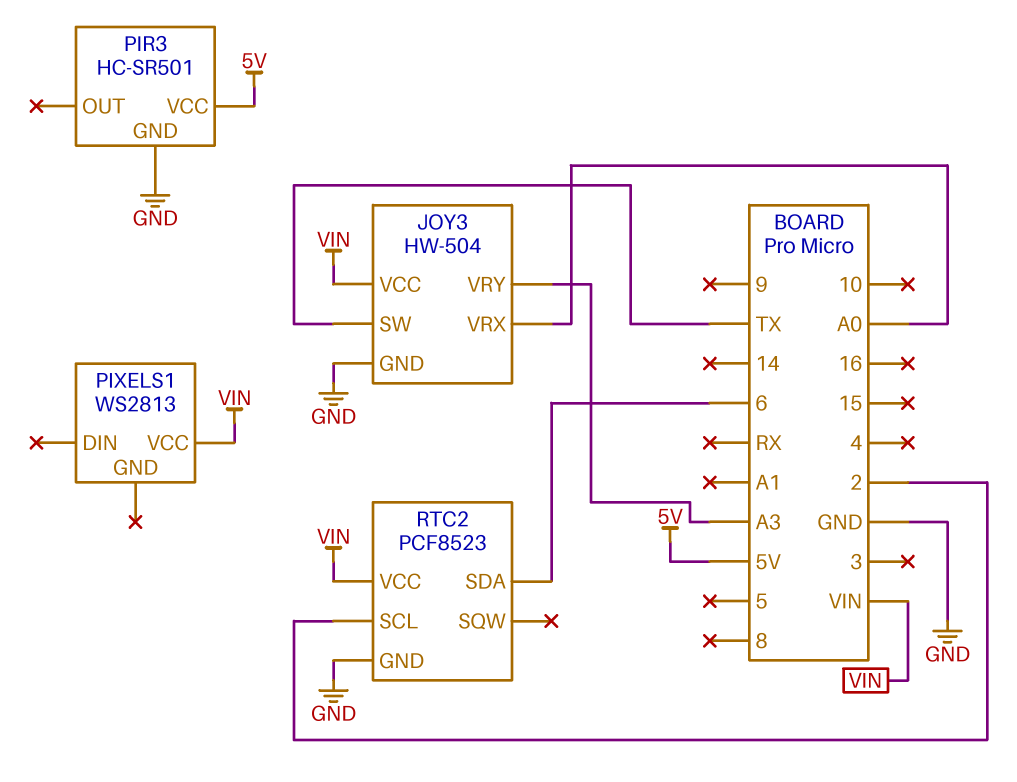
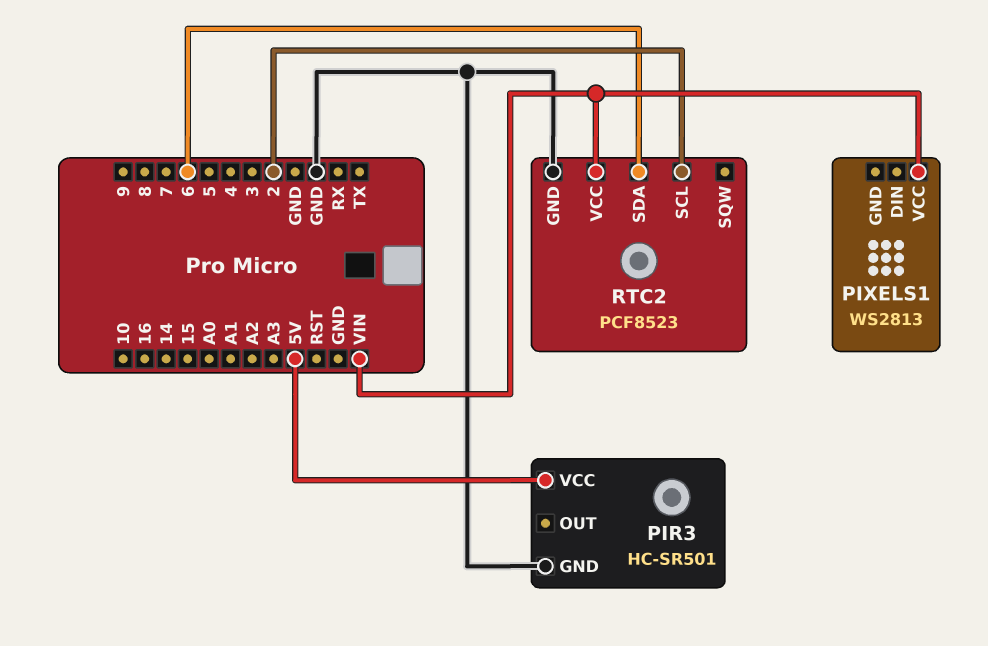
JOY3: HW-504 -> none
JOY3 pin GND: GND -> none
JOY3 pin SW: TX -> none
JOY3 pin VCC: VIN -> none
JOY3 pin VRX: A0 -> none
JOY3 pin VRY: A3 -> none

